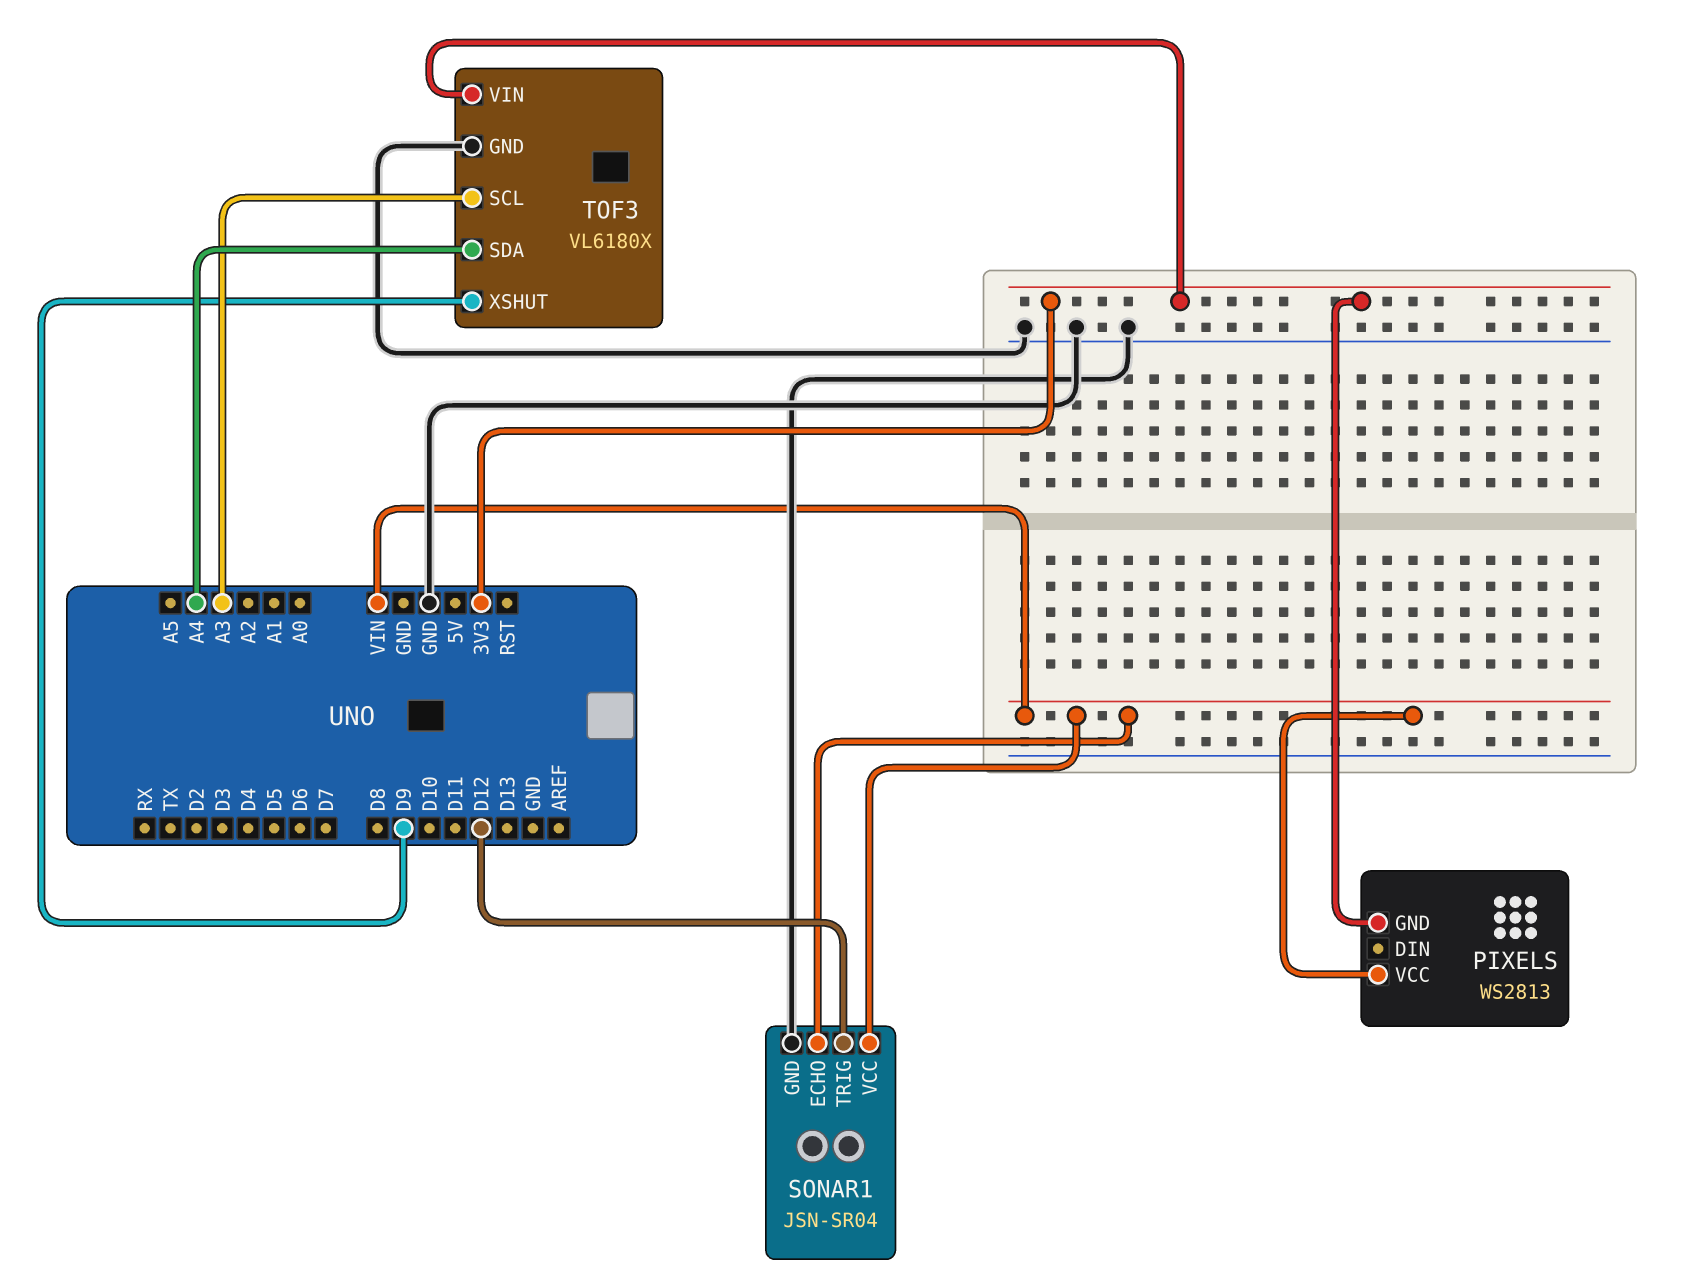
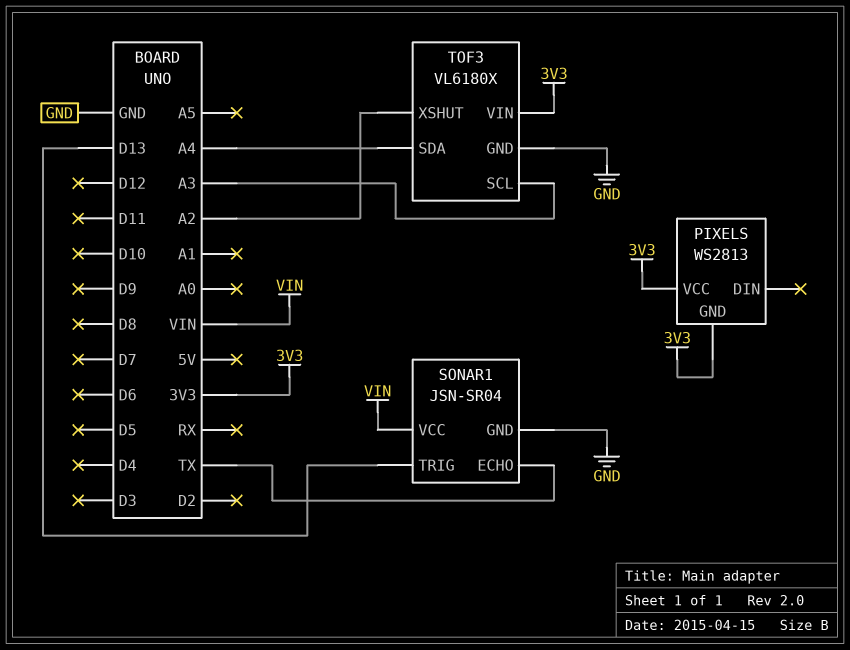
PIXELS pin VCC: VIN -> 3V3
SONAR1 pin ECHO: VIN -> TX
SONAR1 pin TRIG: D12 -> D13
TOF3 pin XSHUT: D9 -> A2

